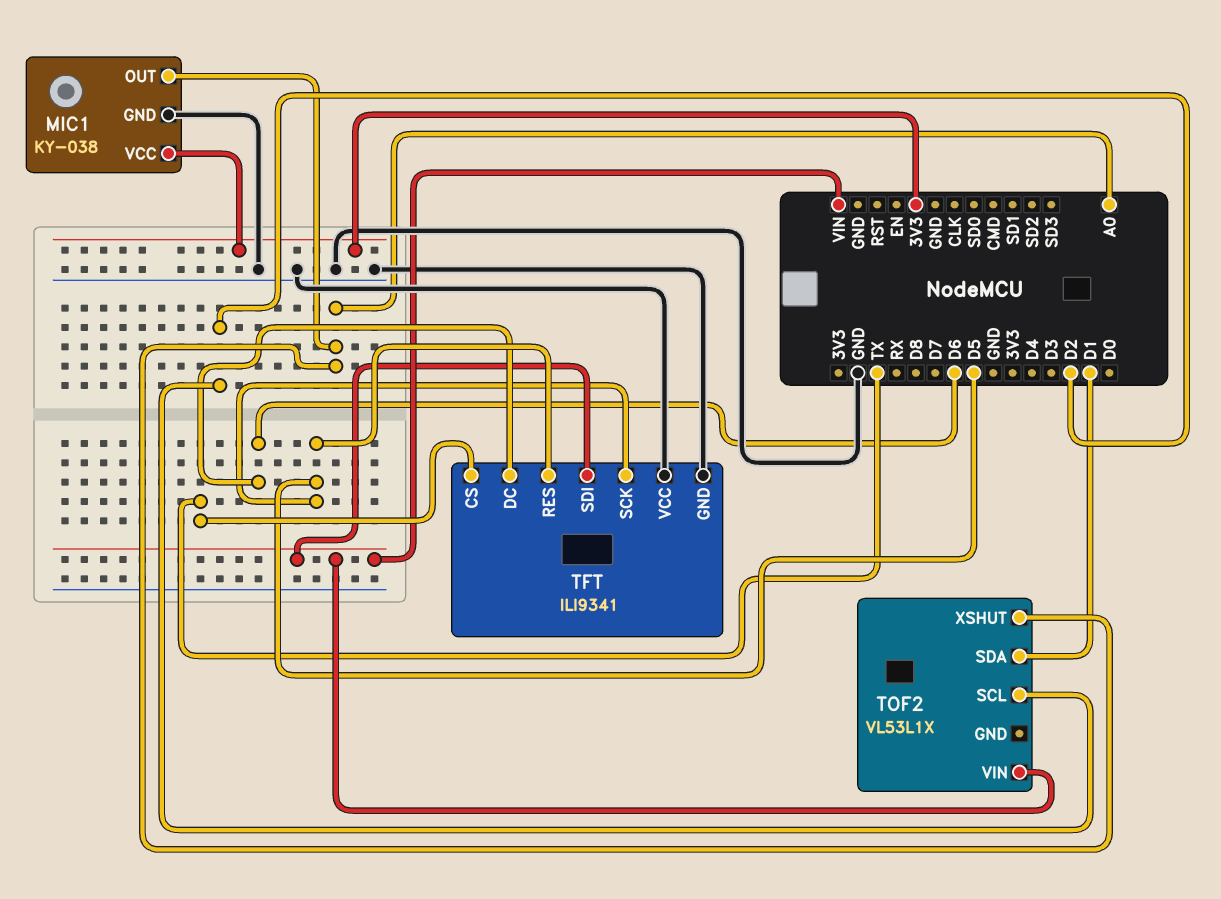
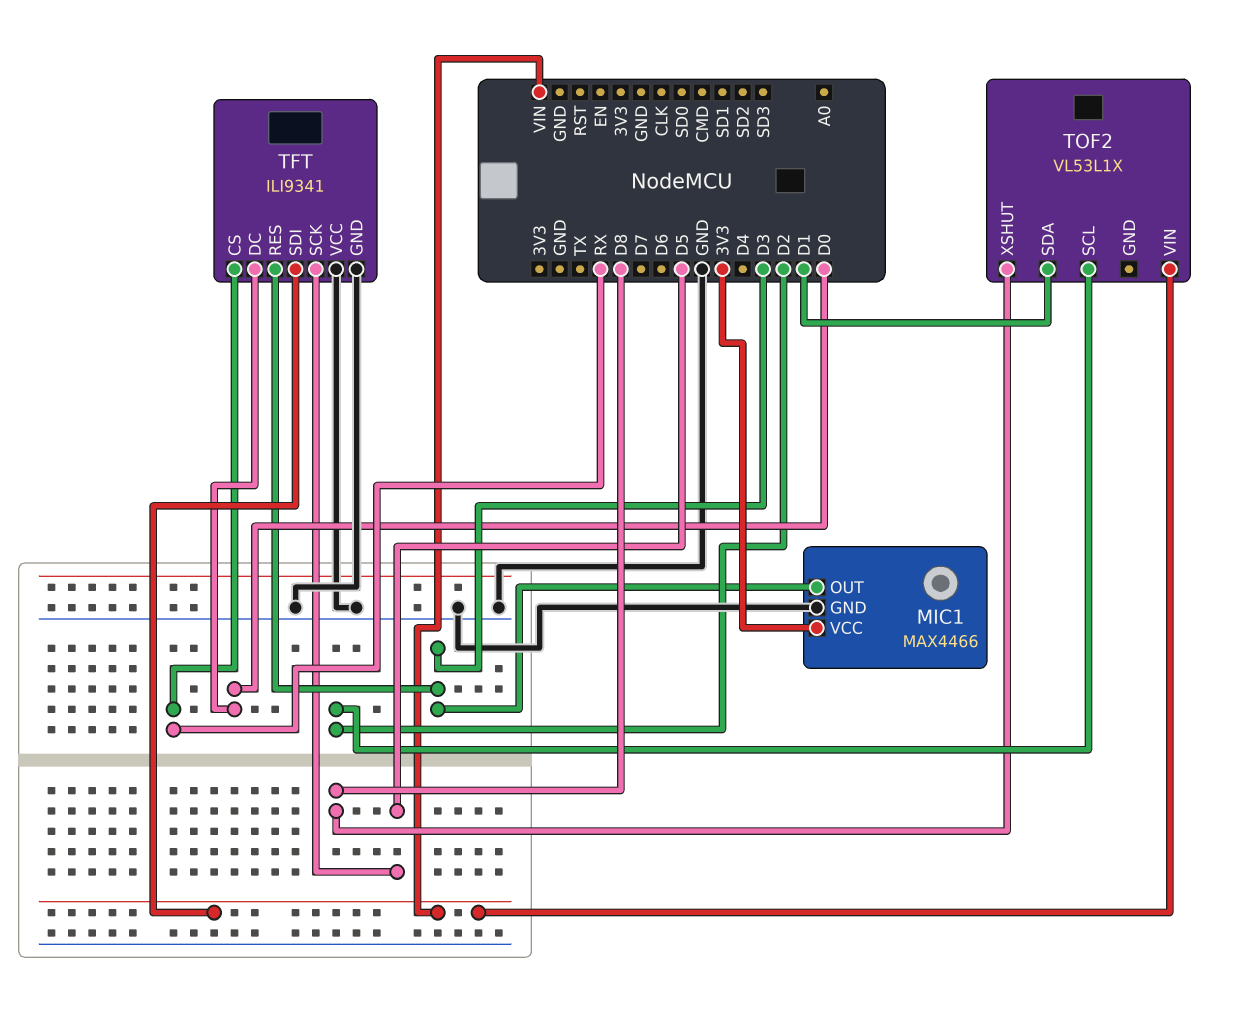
MIC1: KY-038 -> MAX4466
MIC1 pin OUT: A0 -> D3
TFT pin CS: TX -> RX
TFT pin DC: D6 -> D0
TFT pin RES: D5 -> D3
TOF2 pin XSHUT: A0 -> D8

